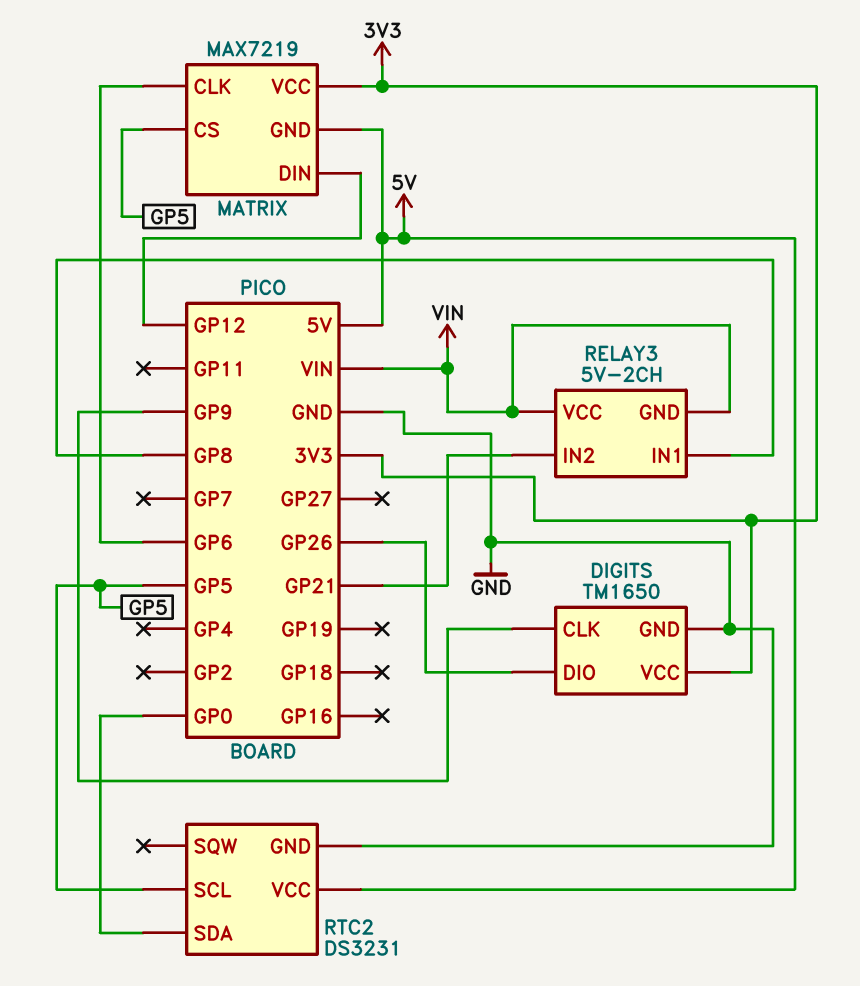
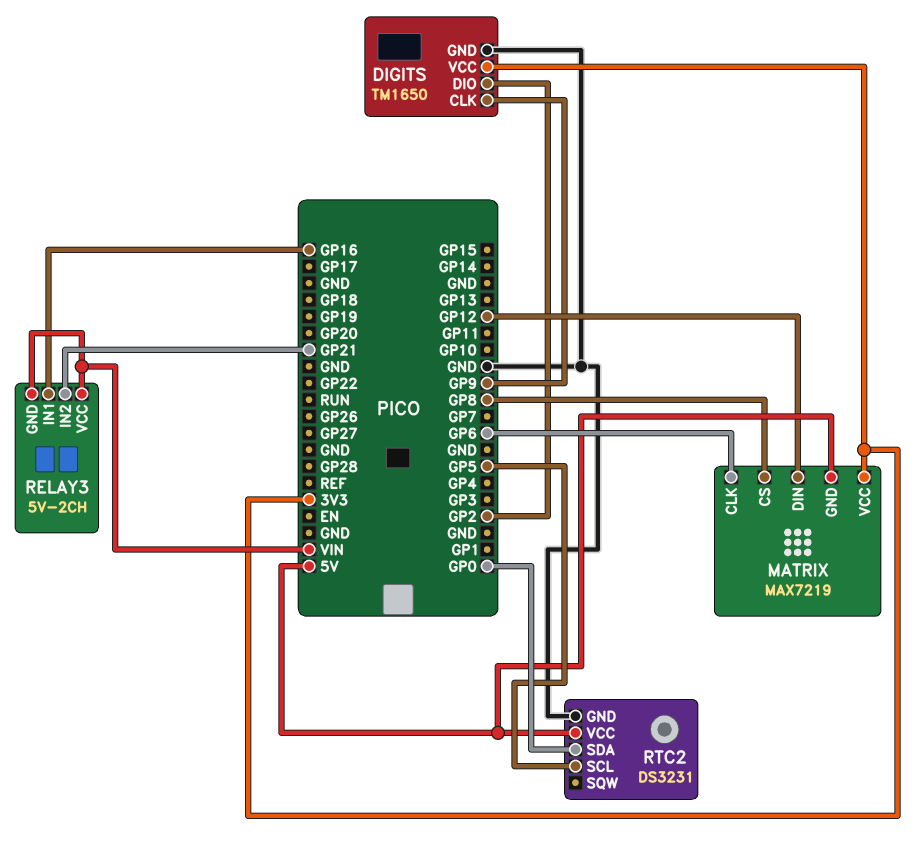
DIGITS pin DIO: GP26 -> GP2
MATRIX pin CS: GP5 -> GP8
RELAY3 pin IN1: GP8 -> GP16

